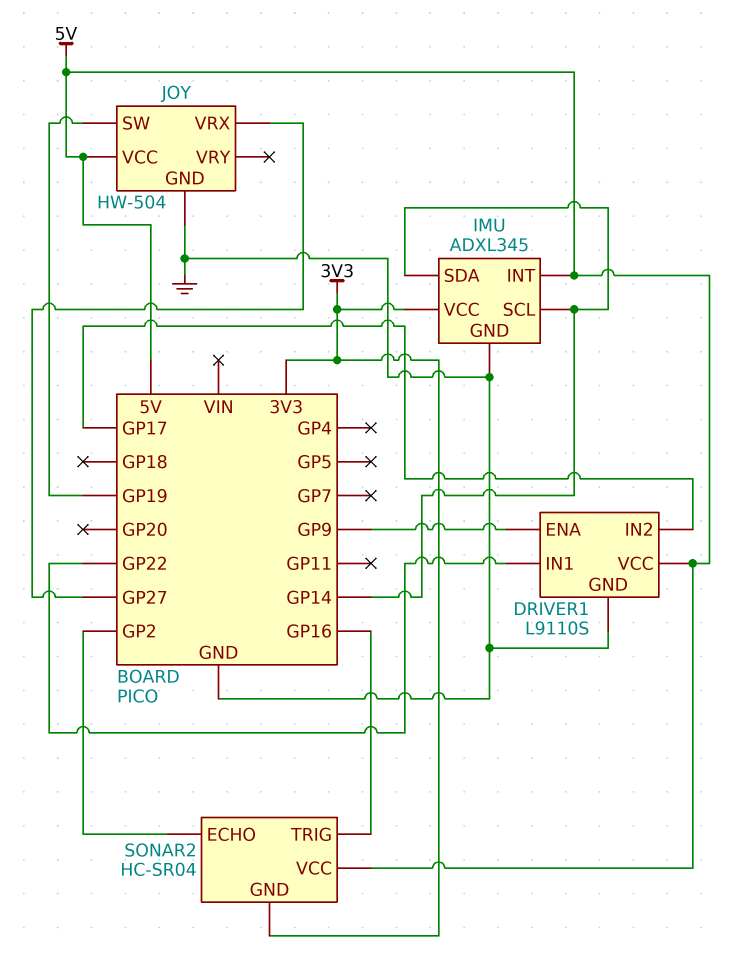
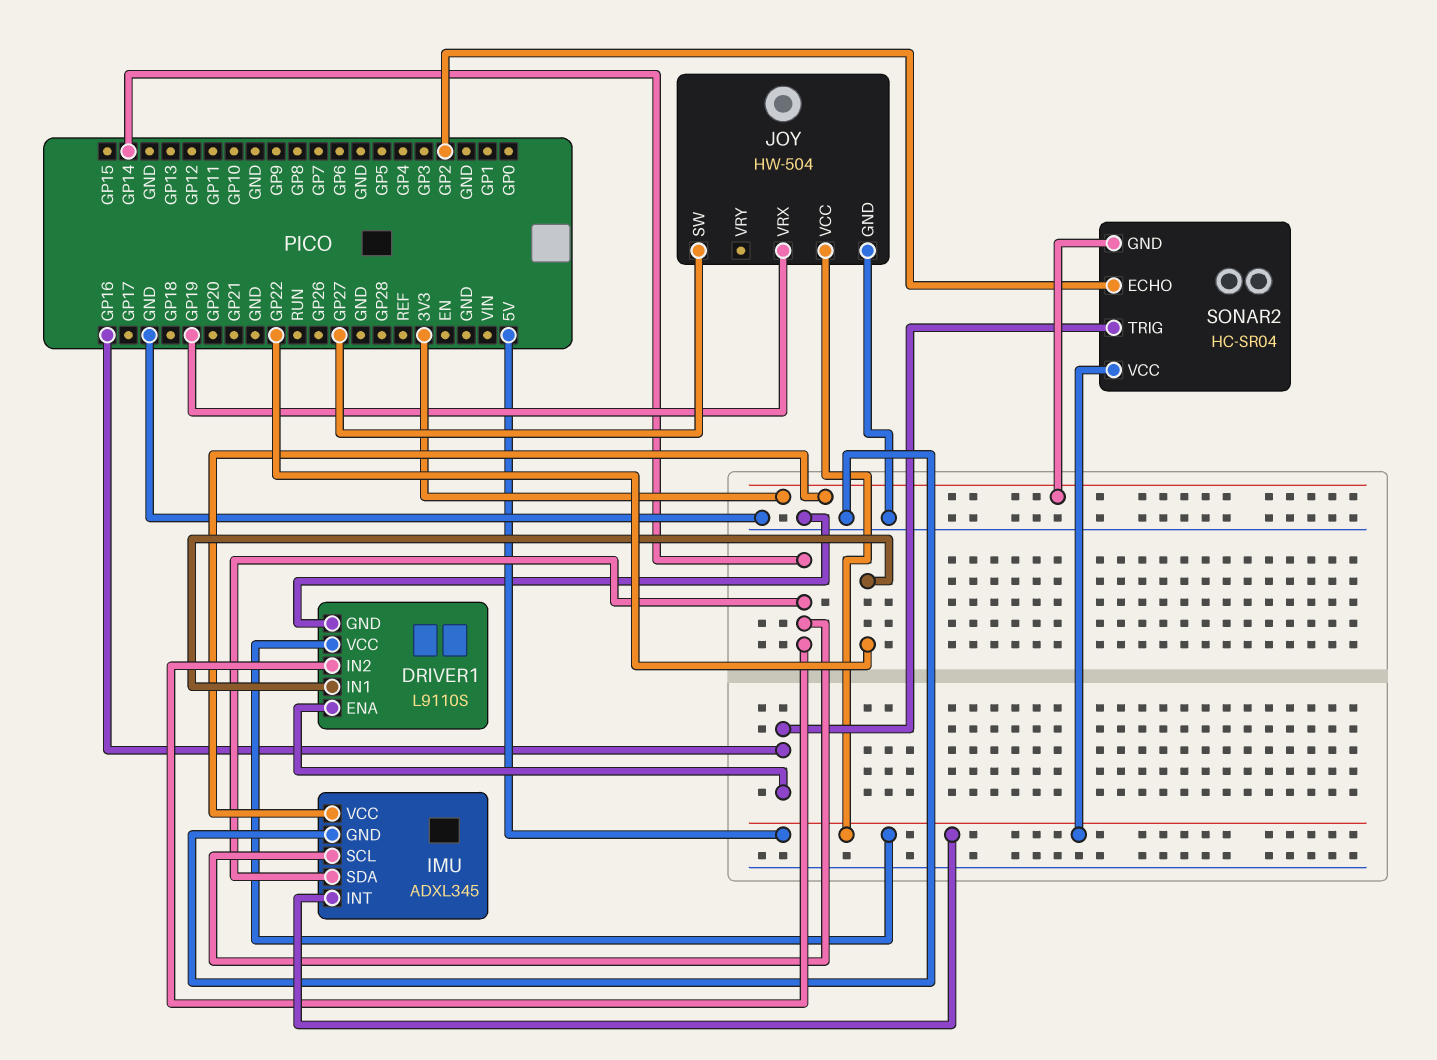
DRIVER1 pin ENA: GP9 -> GP16
DRIVER1 pin IN2: GP17 -> GP14
JOY pin SW: GP19 -> GP27
JOY pin VRX: GP27 -> GP19

